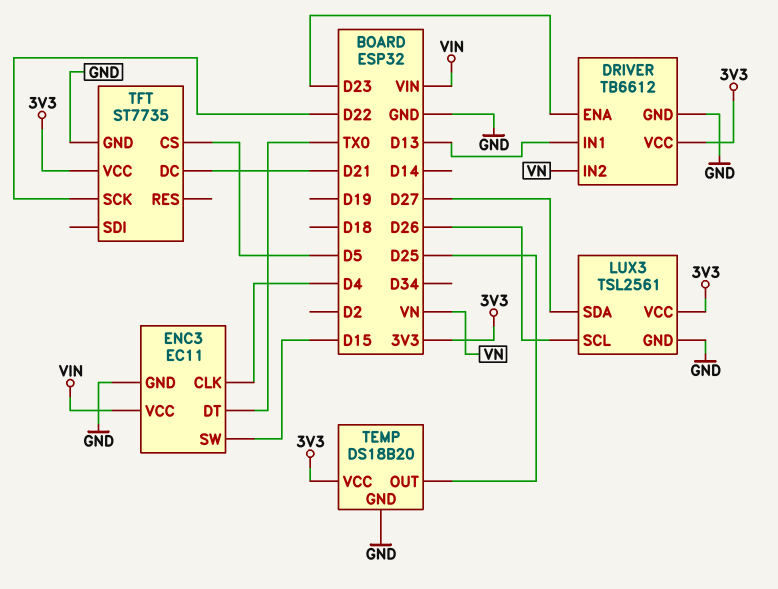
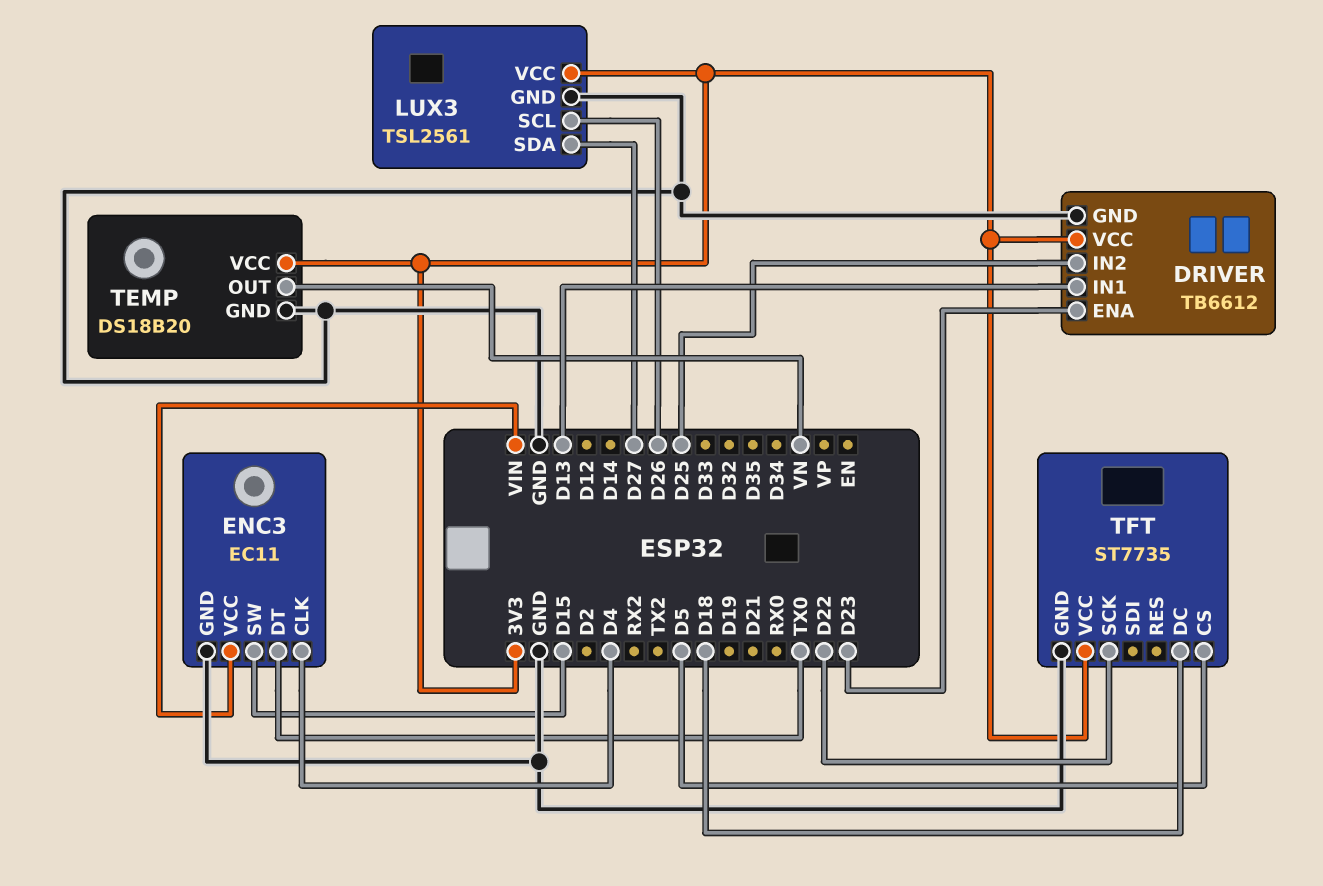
DRIVER pin IN2: VN -> D25
TEMP pin OUT: D25 -> VN
TFT pin DC: D21 -> D18

